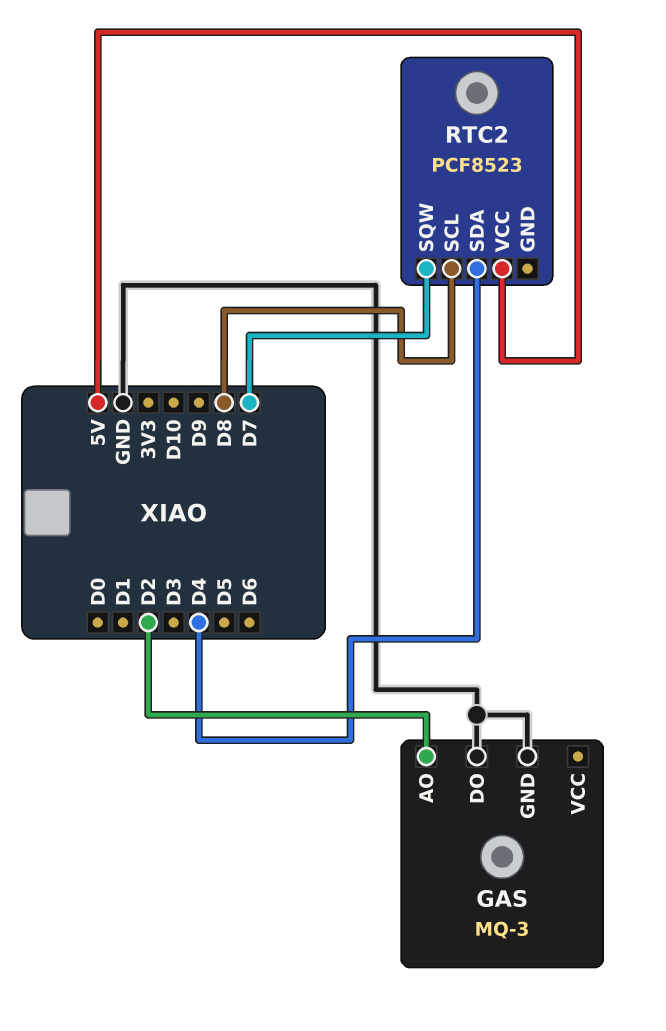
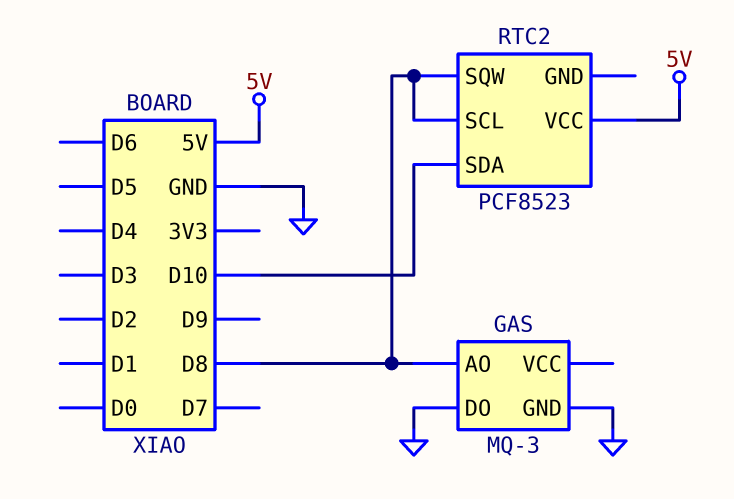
GAS pin AO: D2 -> D8
RTC2 pin SDA: D4 -> D10
RTC2 pin SQW: D7 -> D8

